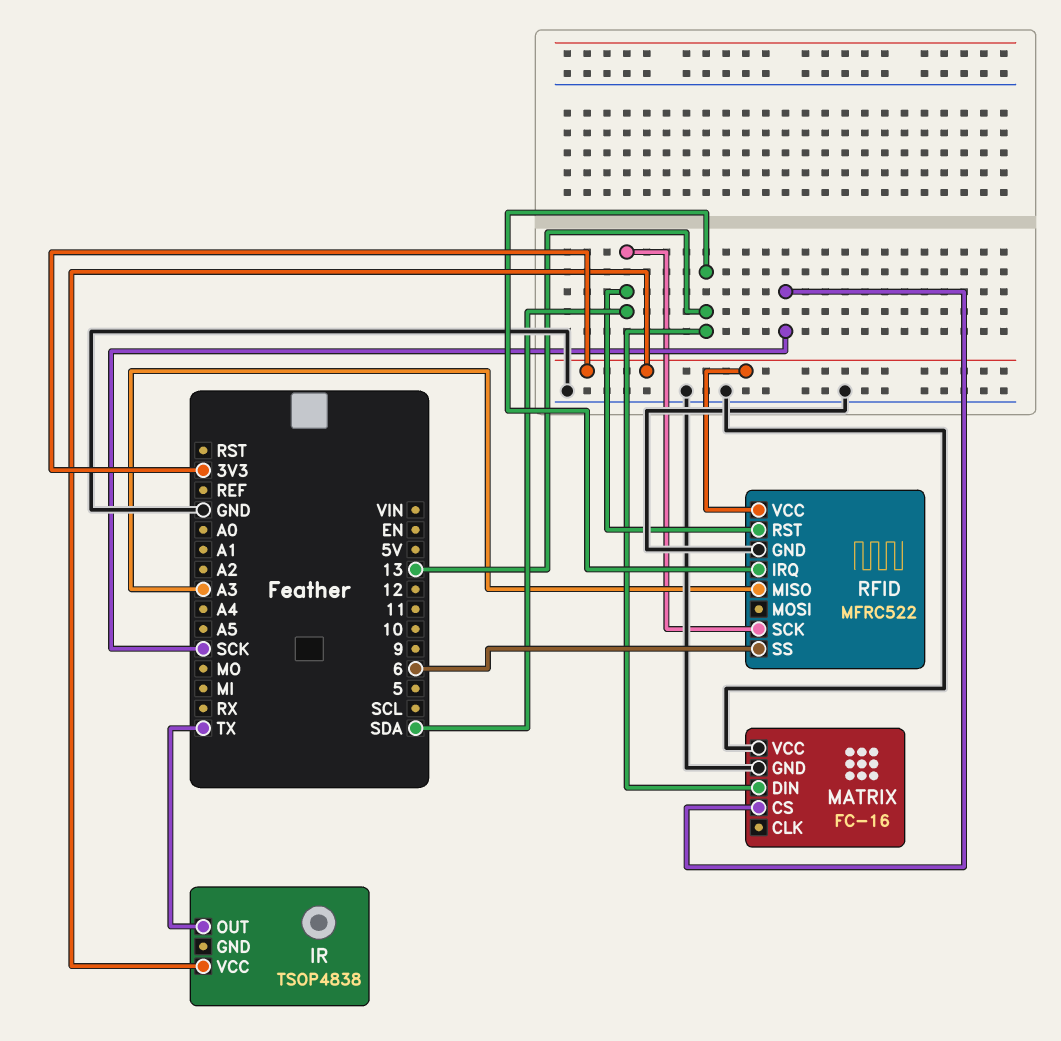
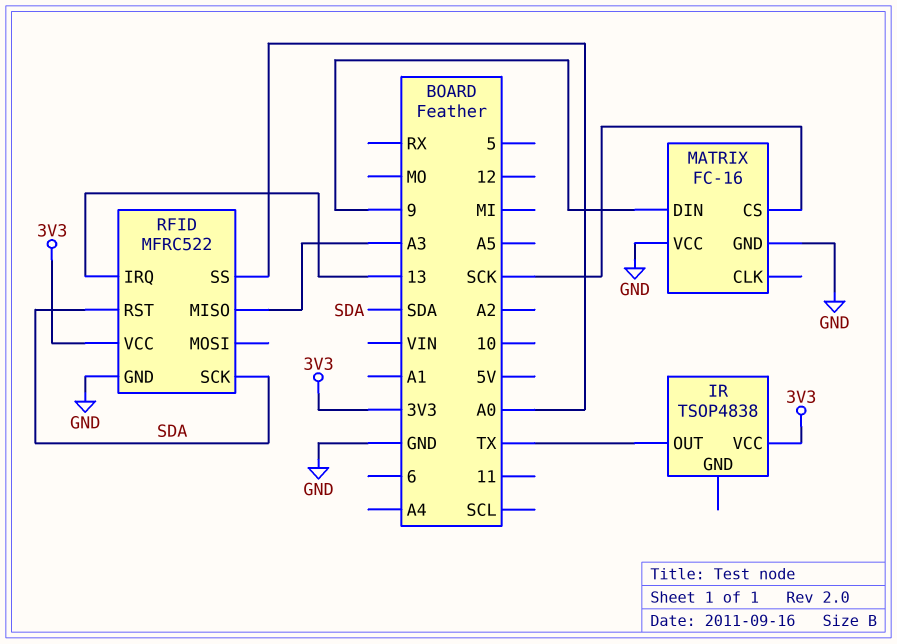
MATRIX pin DIN: 13 -> 9
RFID pin SS: 6 -> A0

